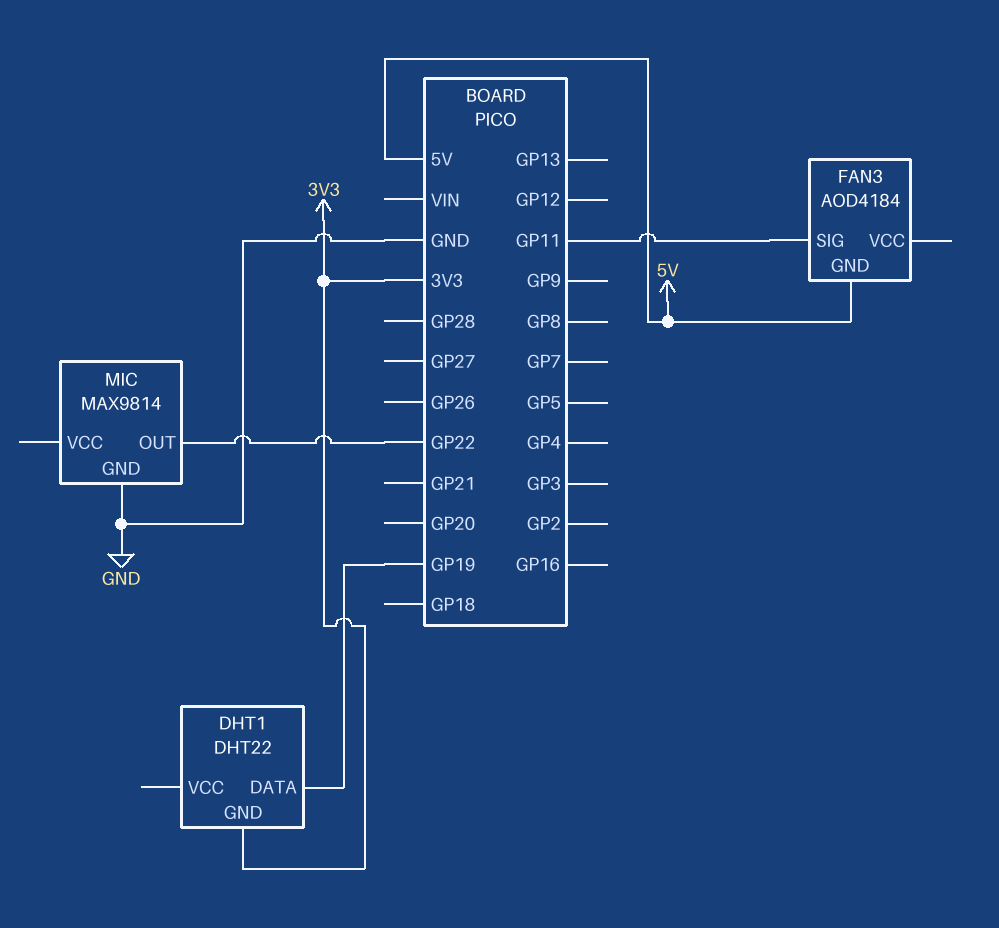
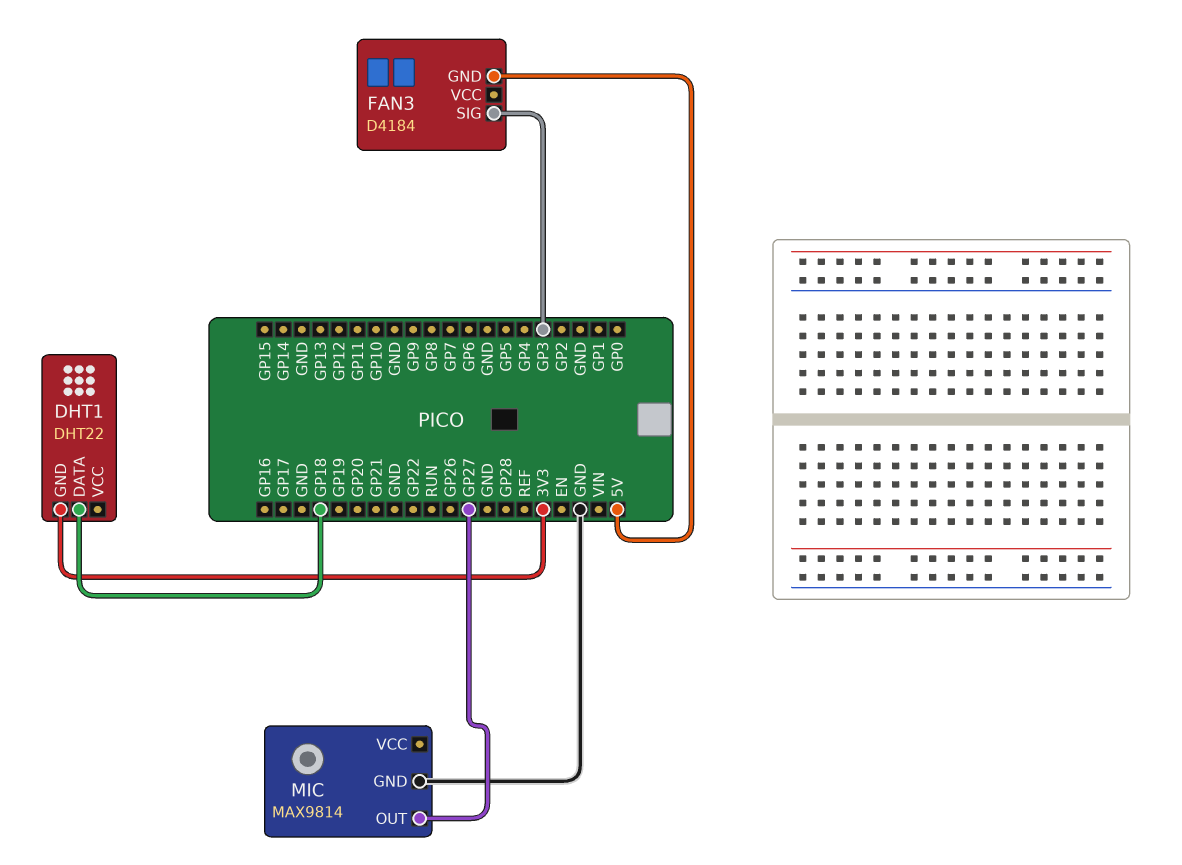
DHT1 pin DATA: GP19 -> GP18
FAN3: AOD4184 -> D4184
FAN3 pin SIG: GP11 -> GP3
MIC pin OUT: GP22 -> GP27

